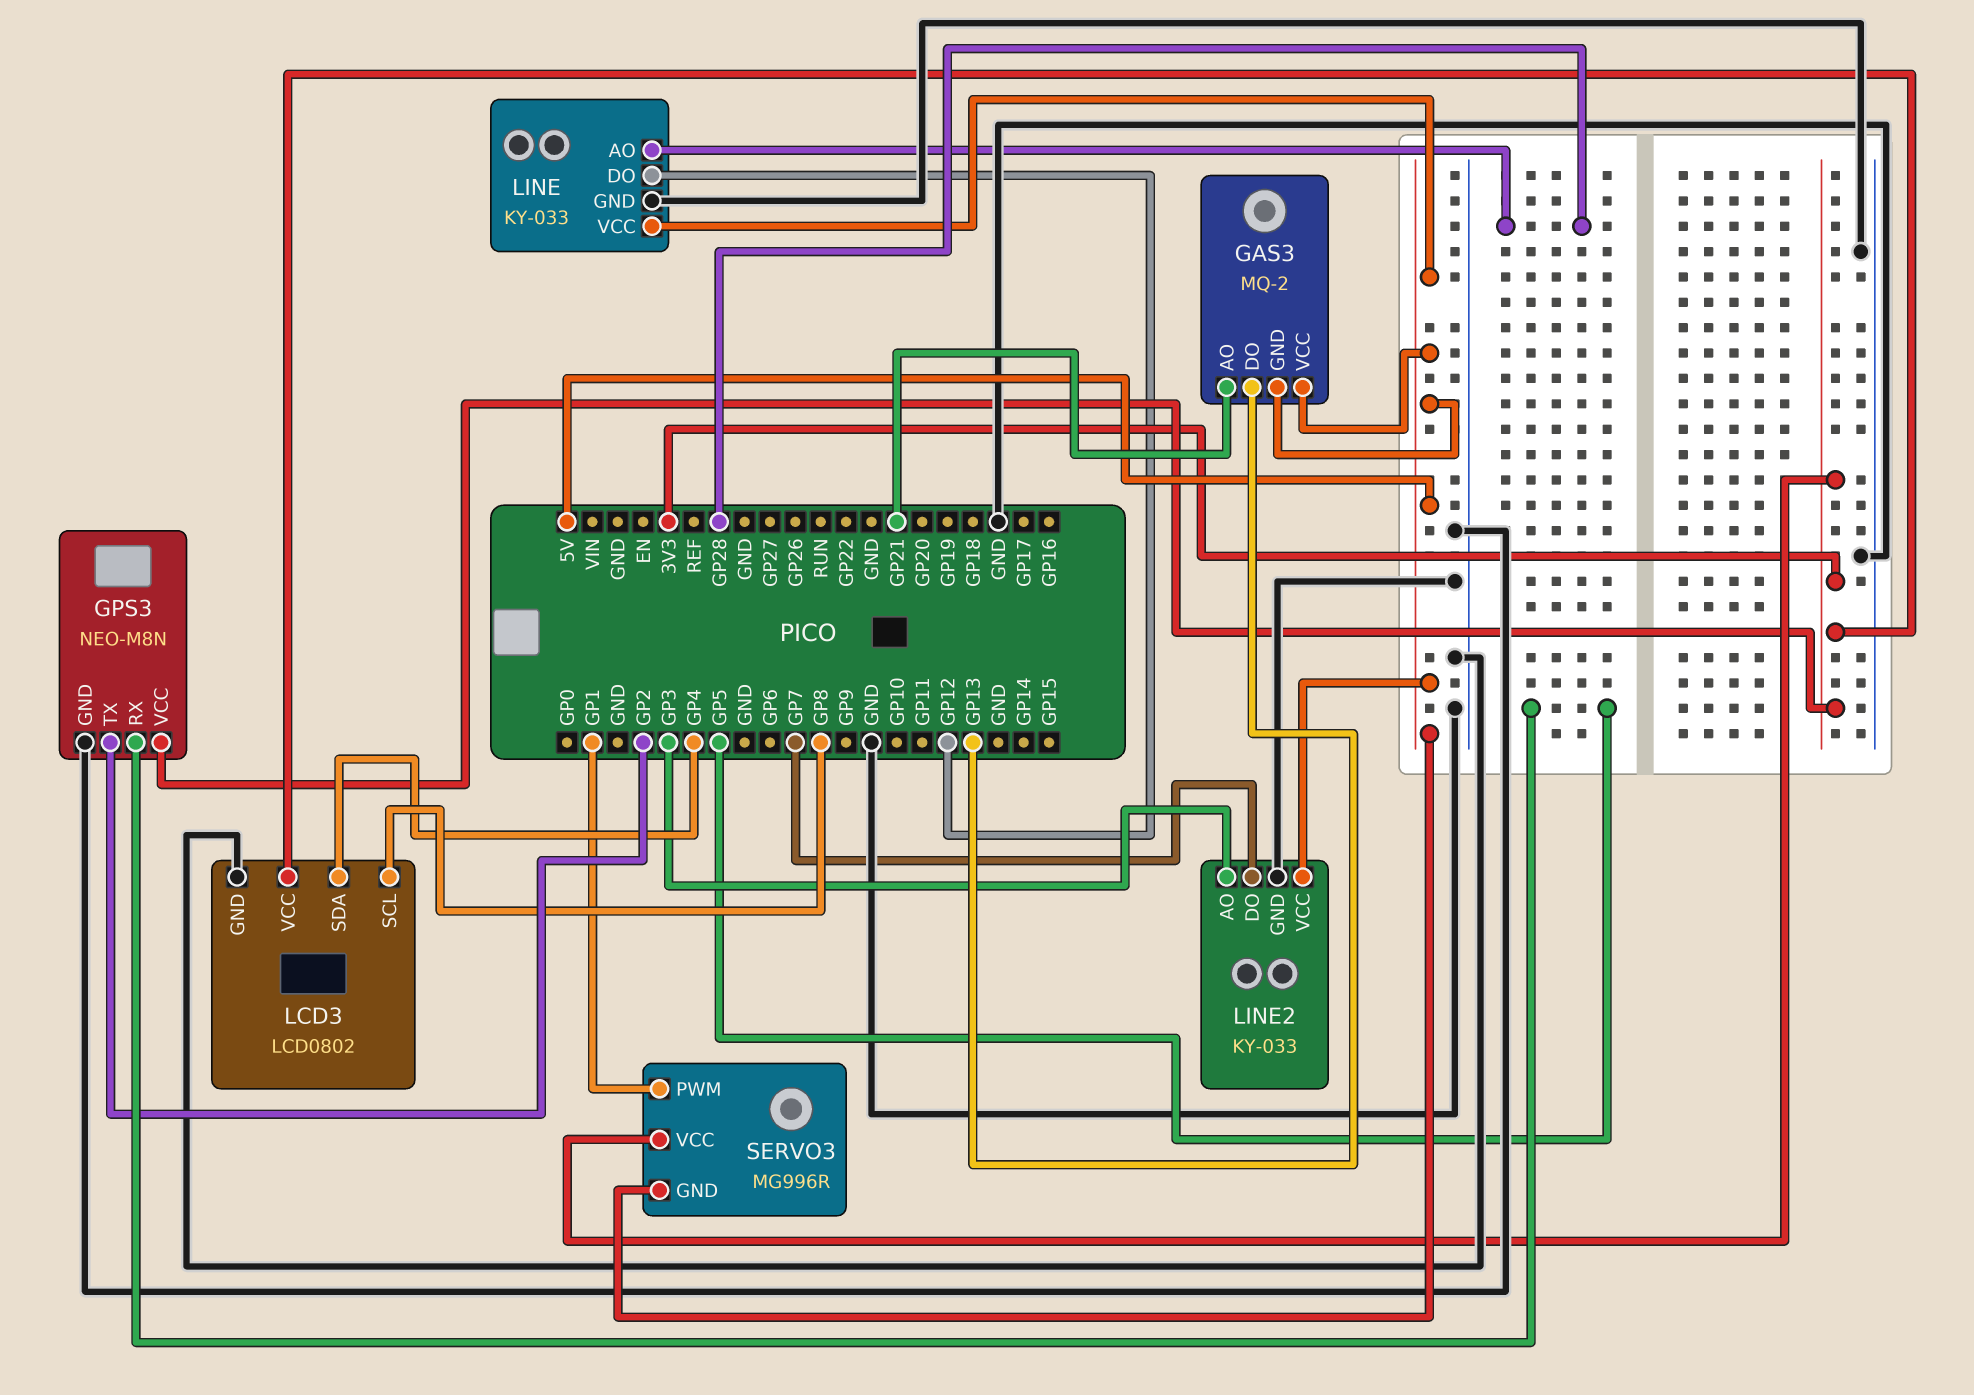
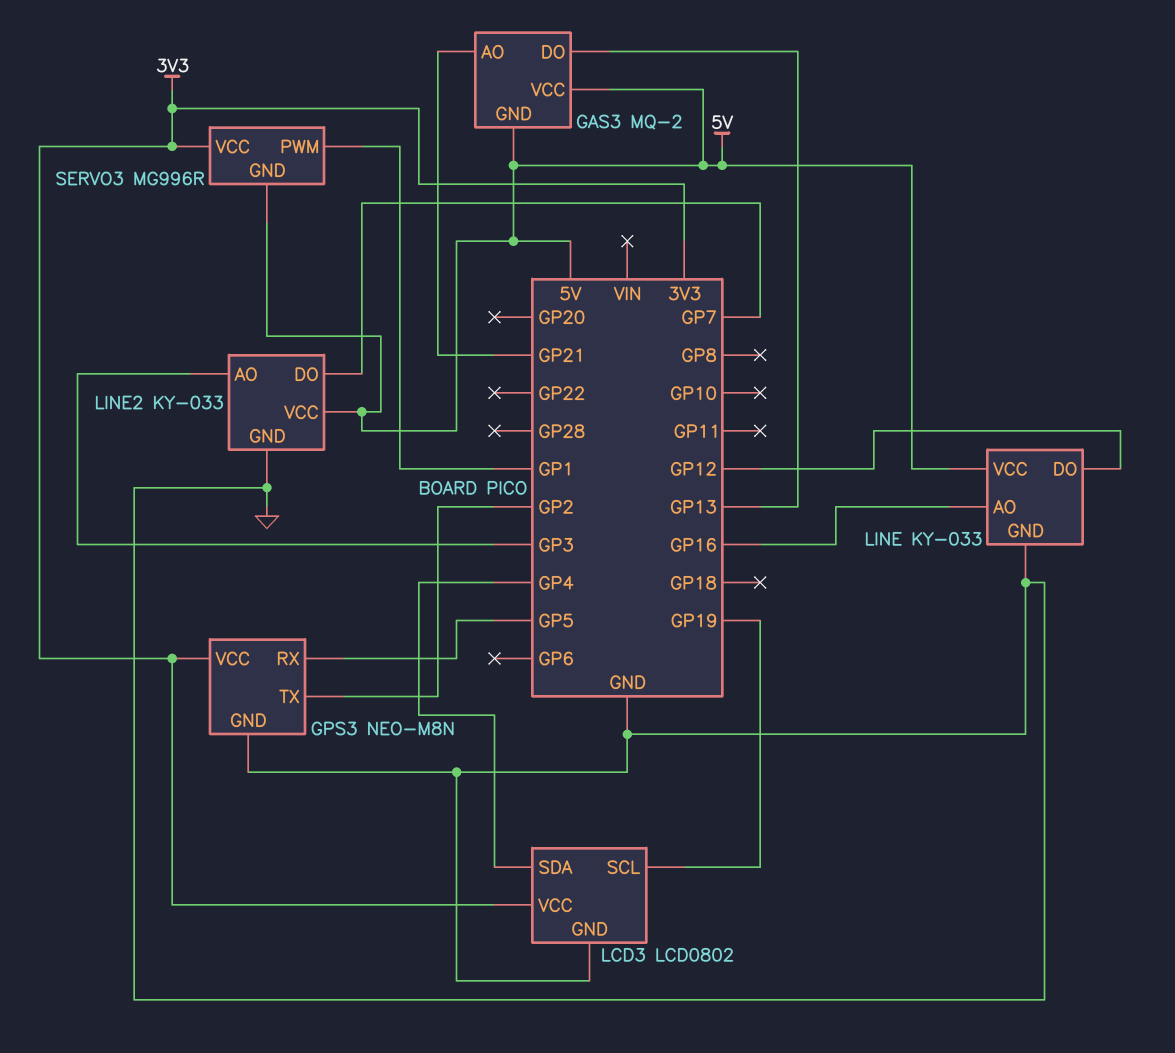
LCD3 pin SCL: GP8 -> GP19
LINE pin AO: GP28 -> GP16

